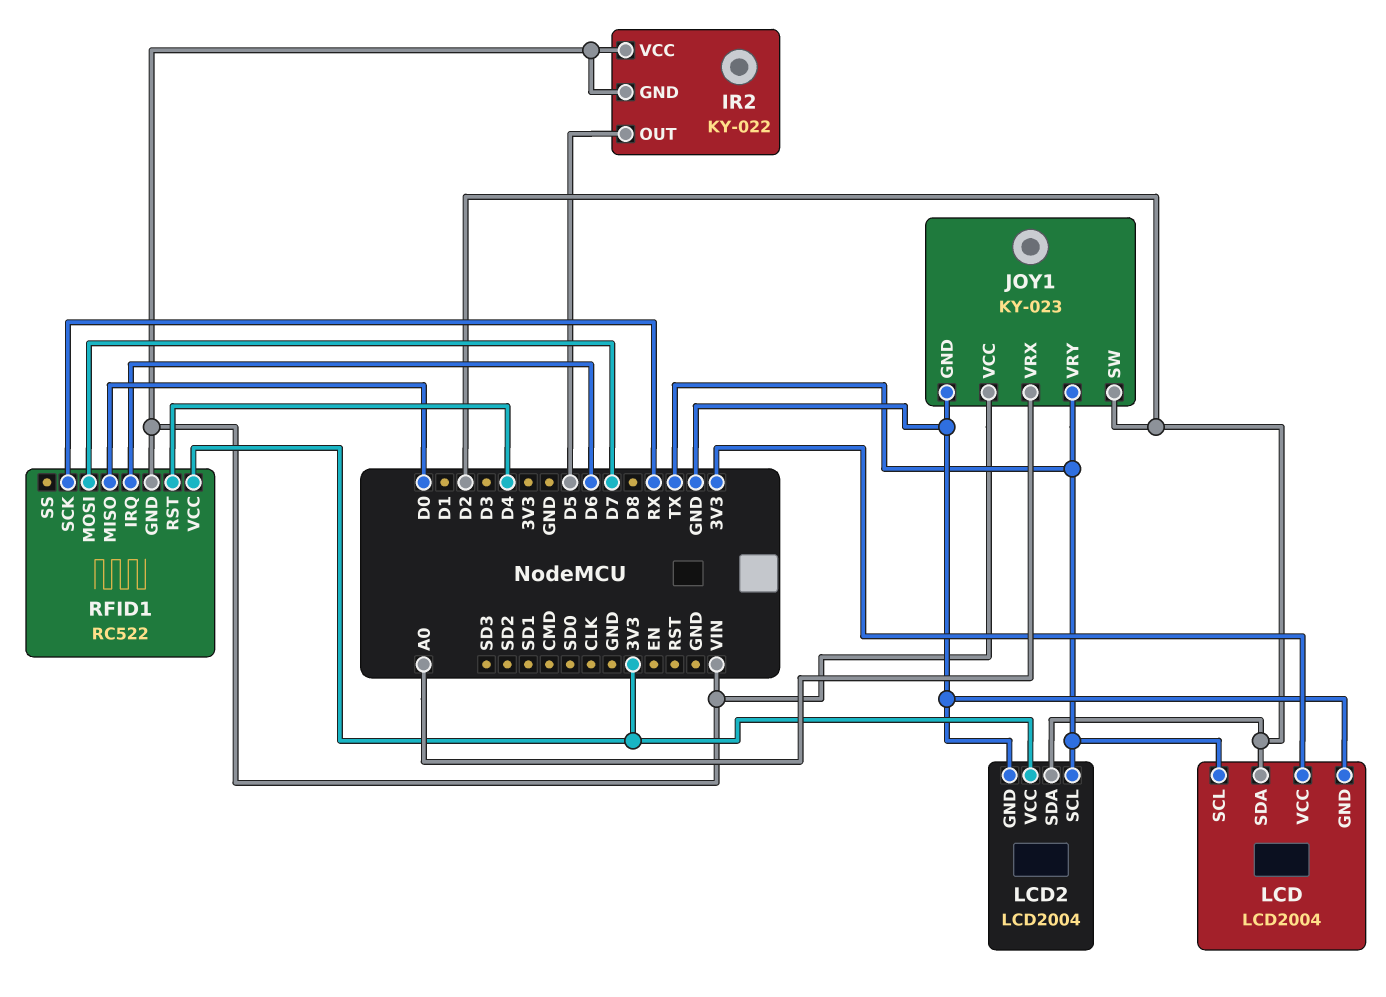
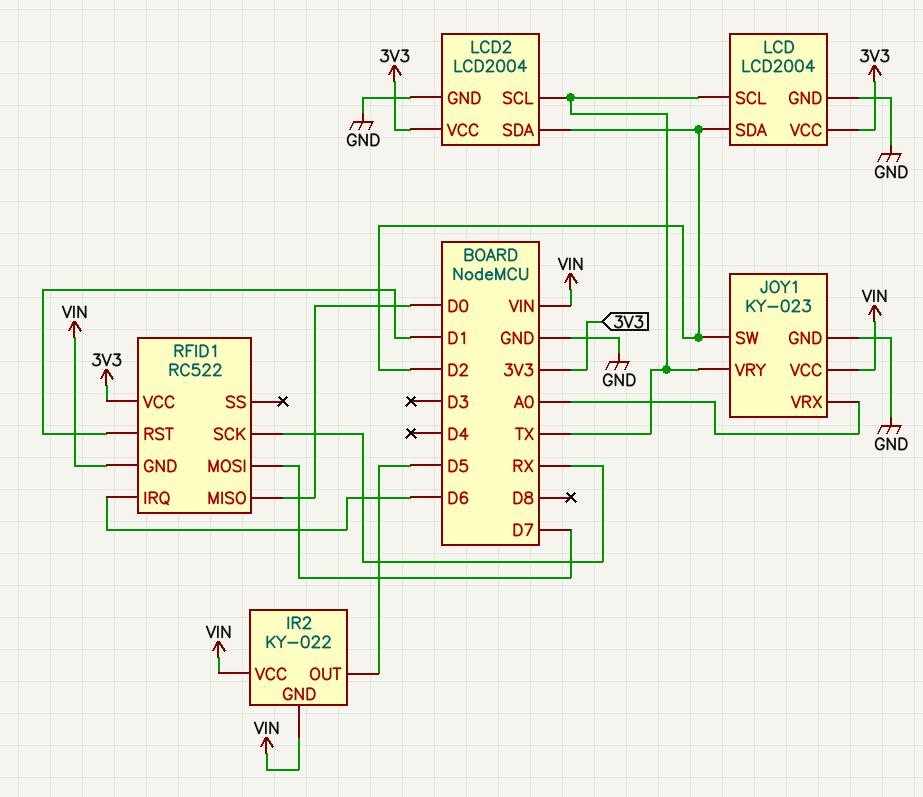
RFID1 pin RST: D4 -> D1

